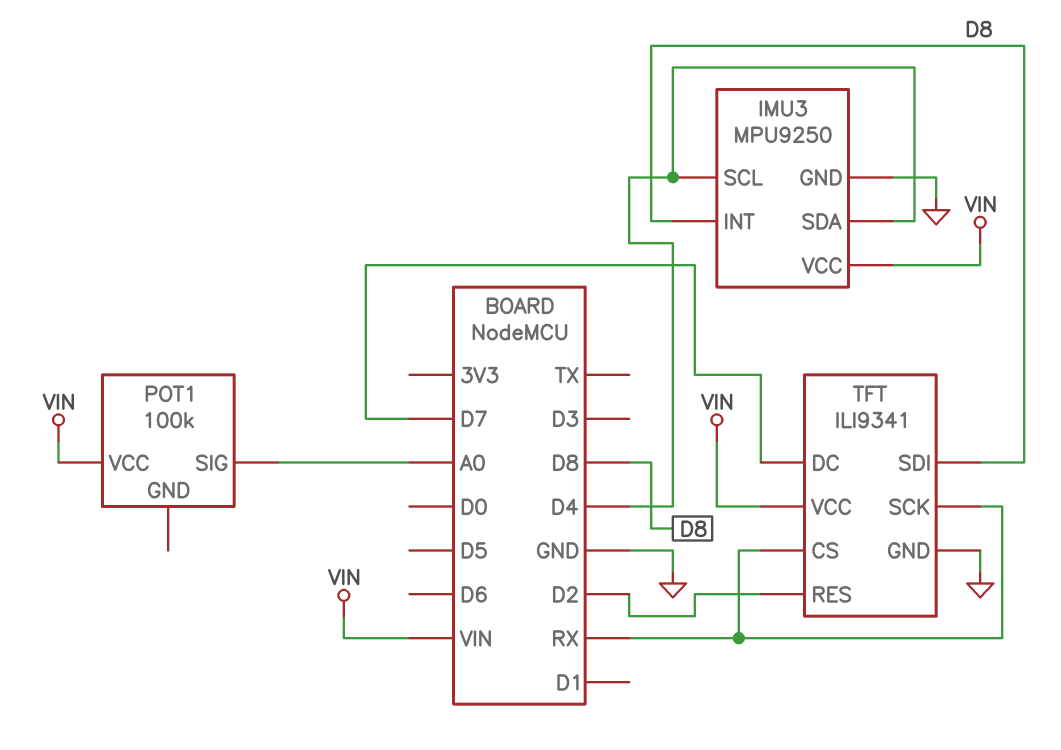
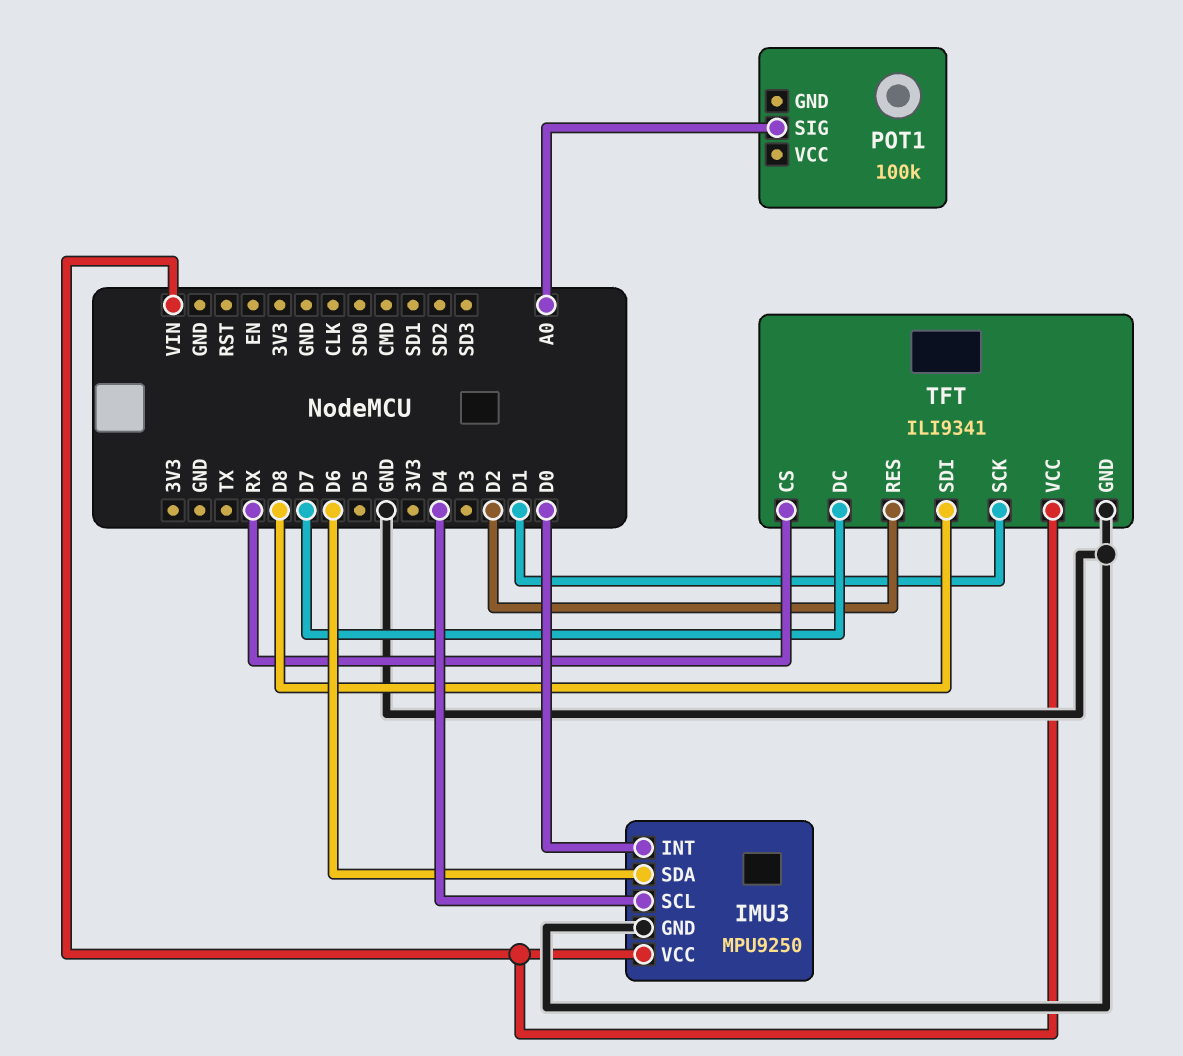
IMU3 pin INT: D8 -> D0
IMU3 pin SDA: D4 -> D6
POT1 pin VCC: VIN -> none
TFT pin SCK: RX -> D1

